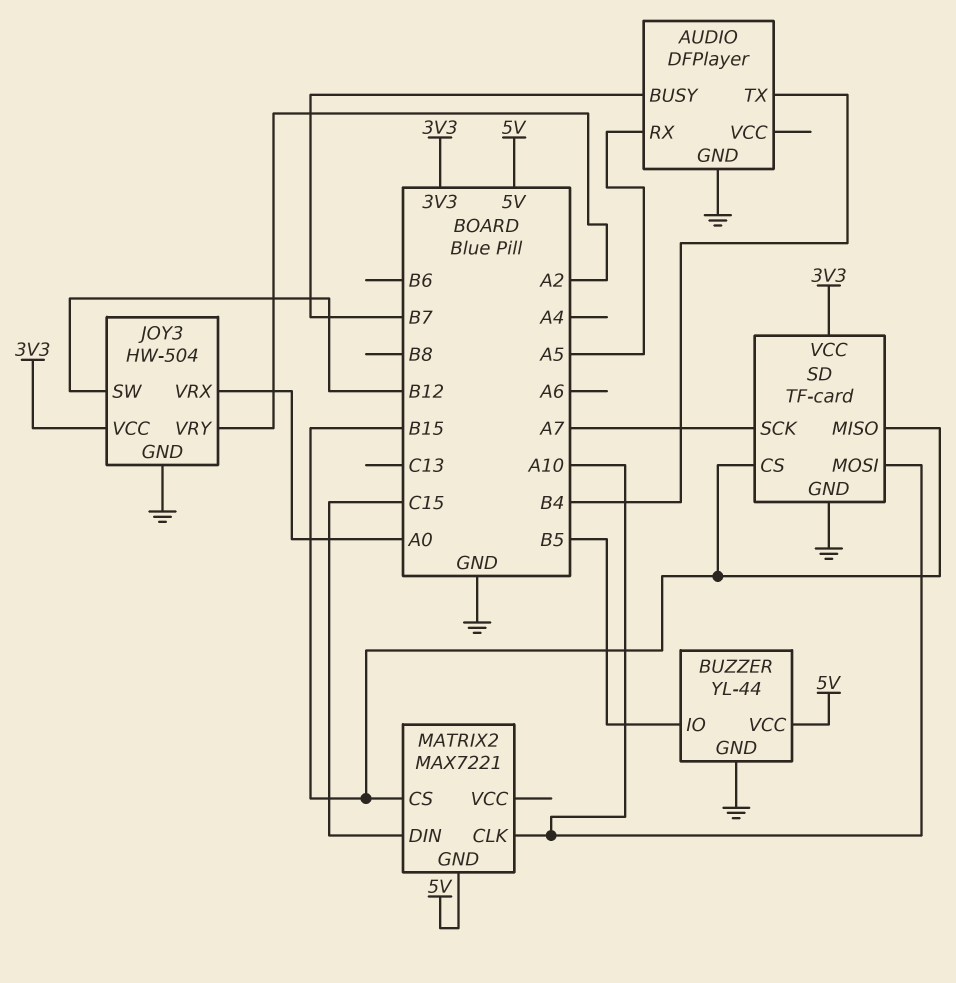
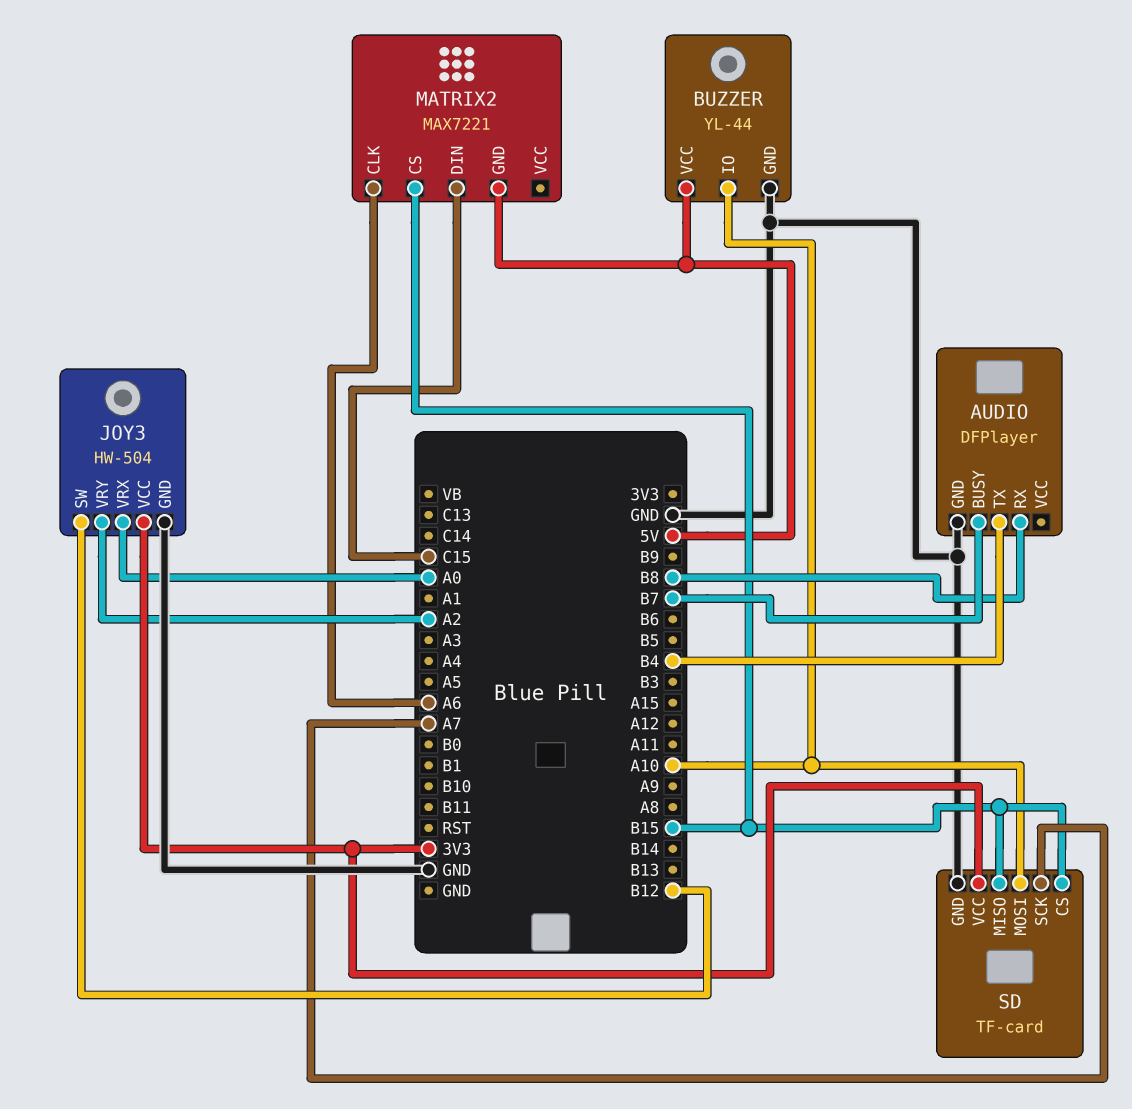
AUDIO pin RX: A5 -> B8
BUZZER pin IO: B5 -> A10
MATRIX2 pin CLK: A10 -> A6

